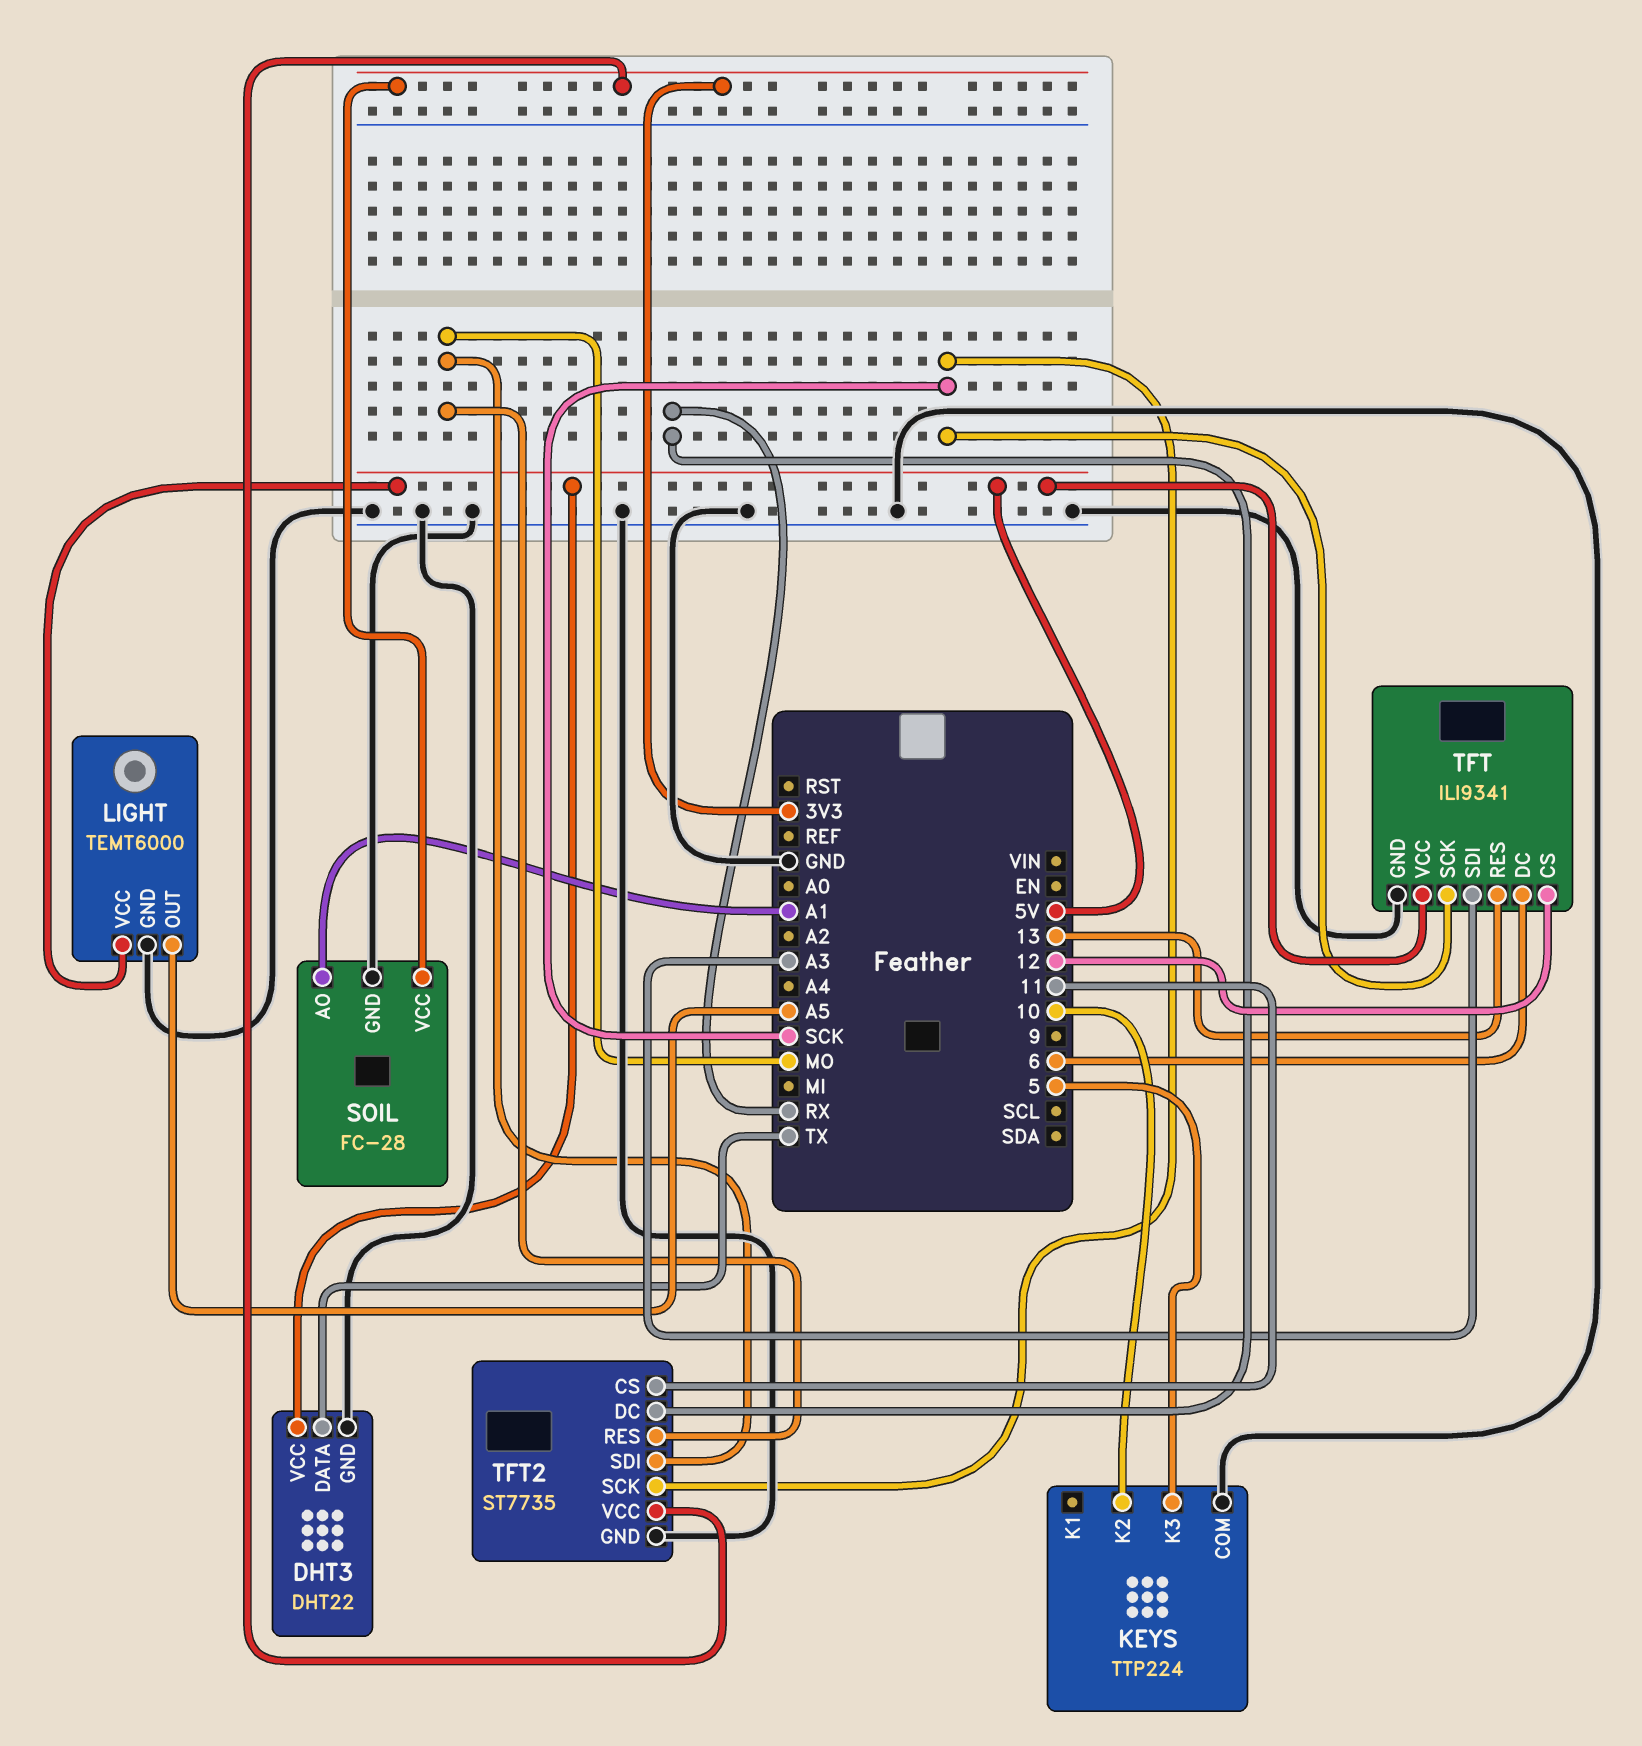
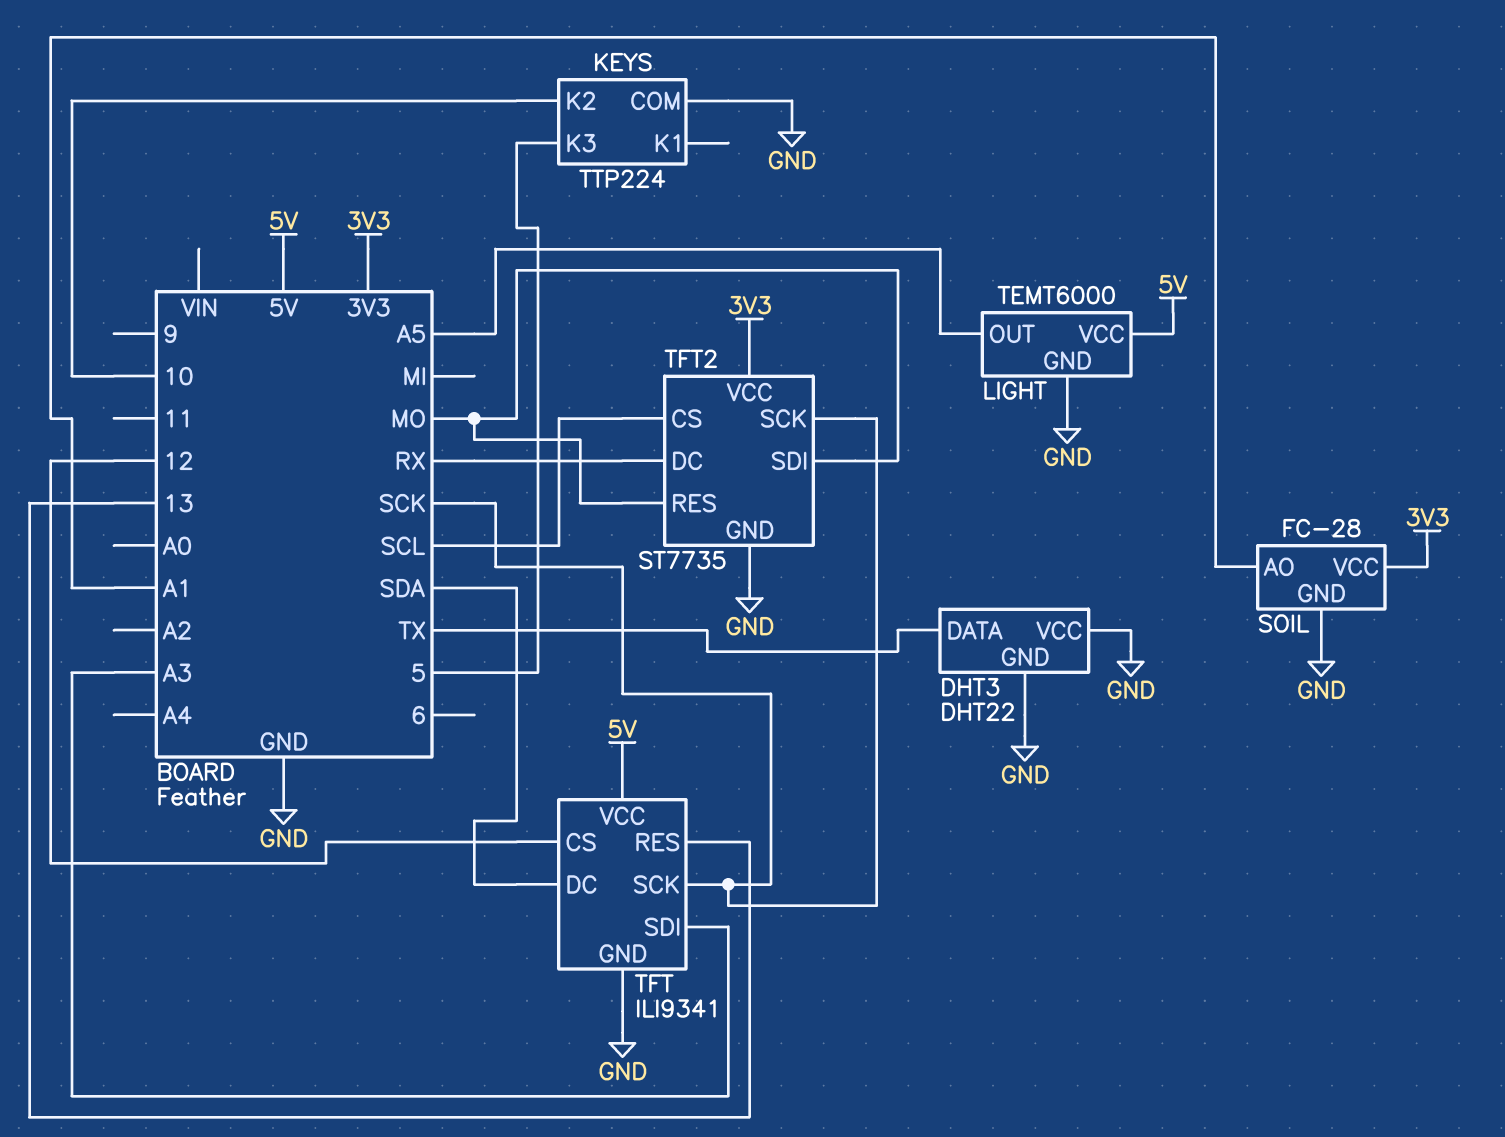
DHT3 pin VCC: 5V -> GND
TFT pin DC: 6 -> SDA
TFT2 pin CS: 11 -> SCL

